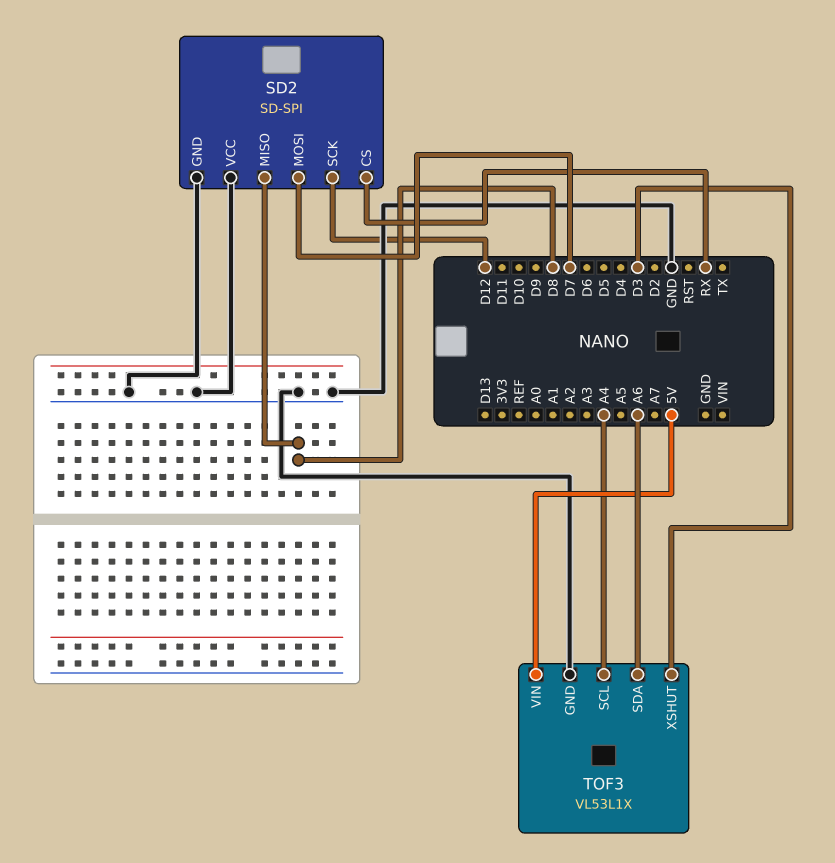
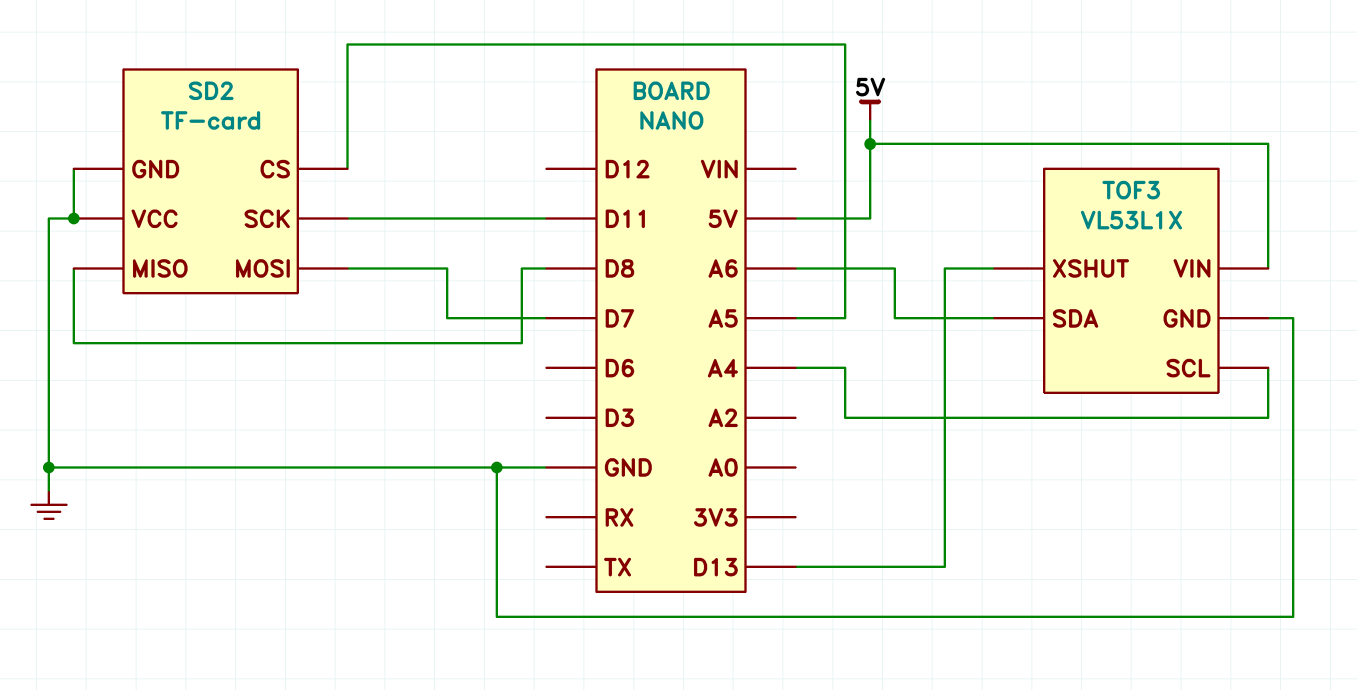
SD2: SD-SPI -> TF-card
SD2 pin CS: RX -> A5
SD2 pin SCK: D12 -> D11
TOF3 pin XSHUT: D3 -> D13

